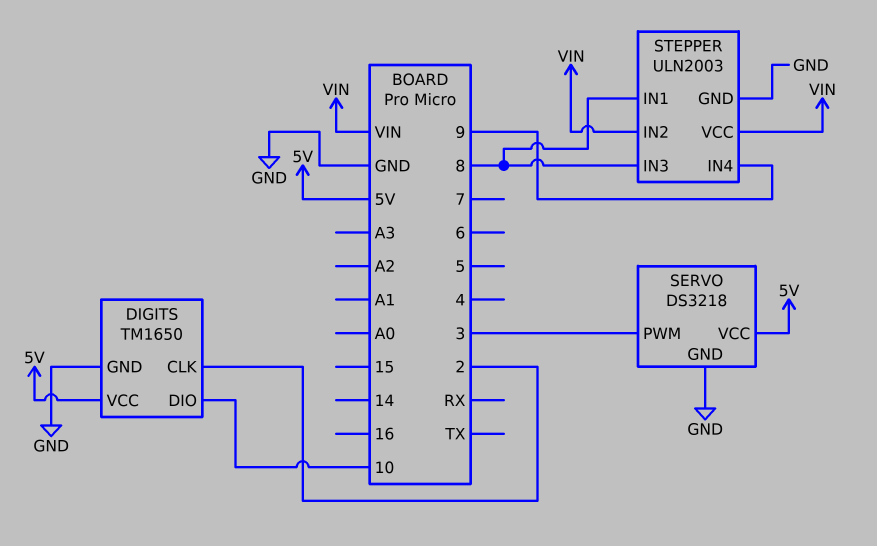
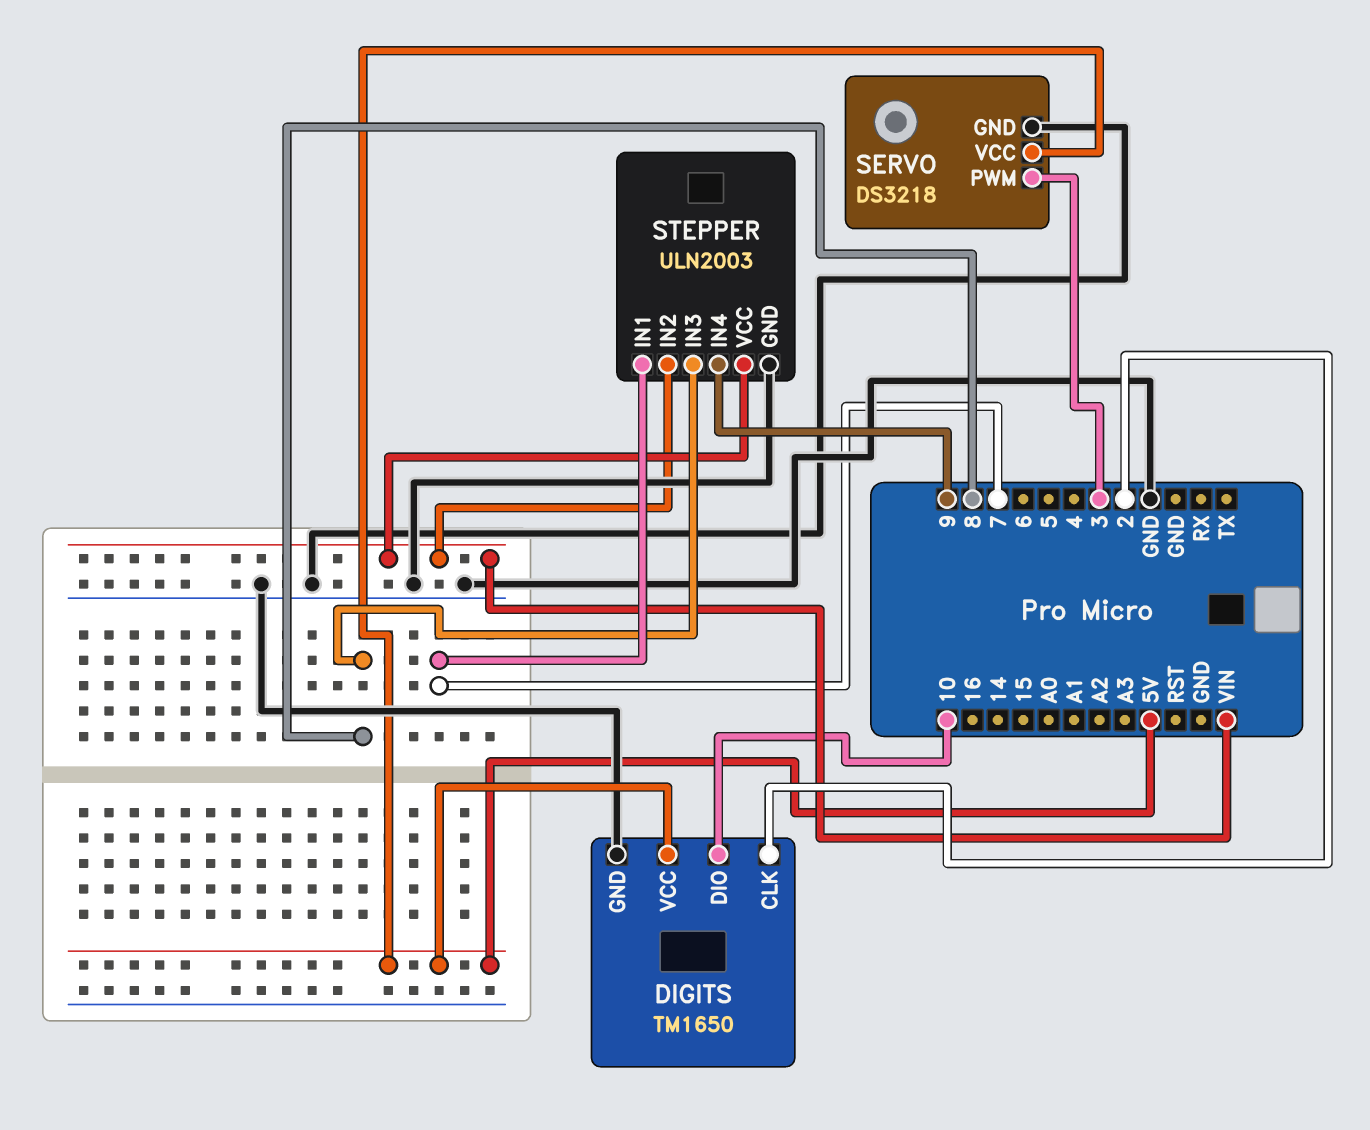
STEPPER pin IN1: 8 -> 7

